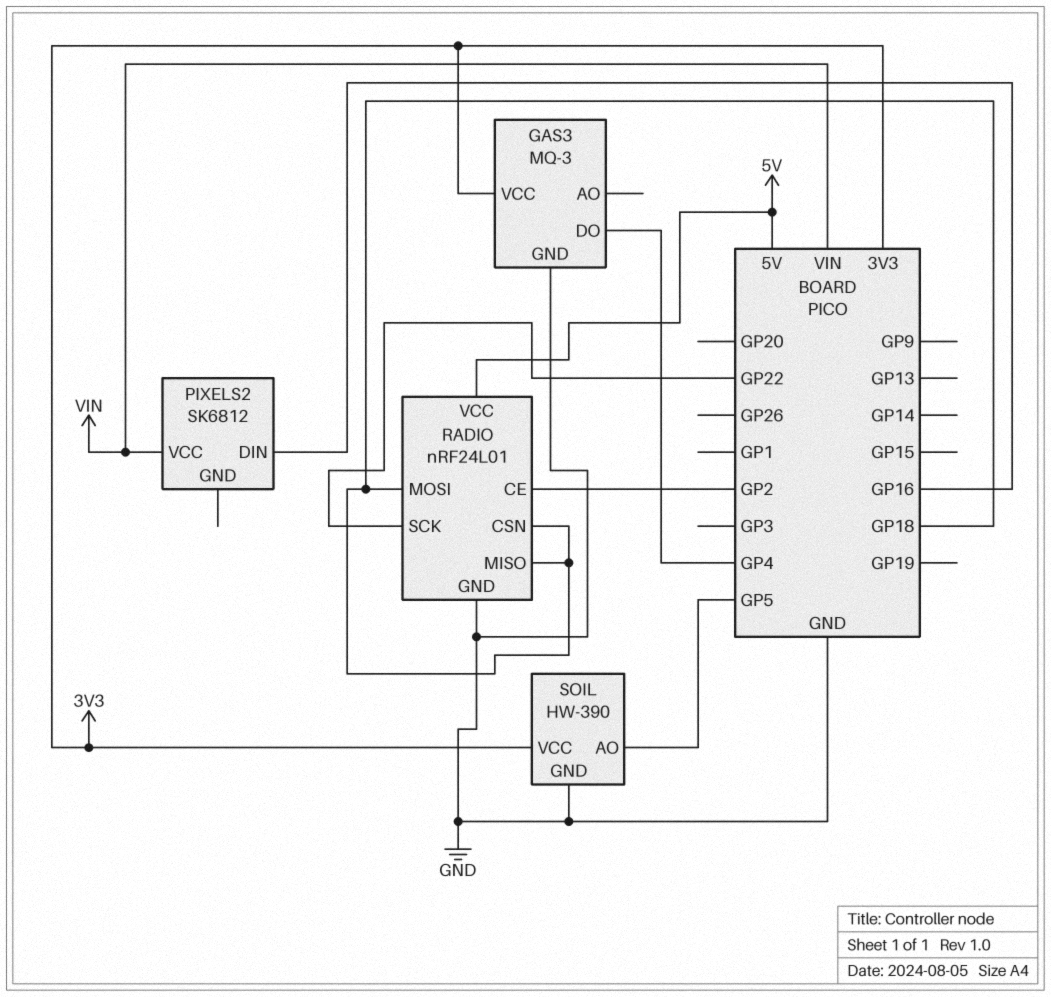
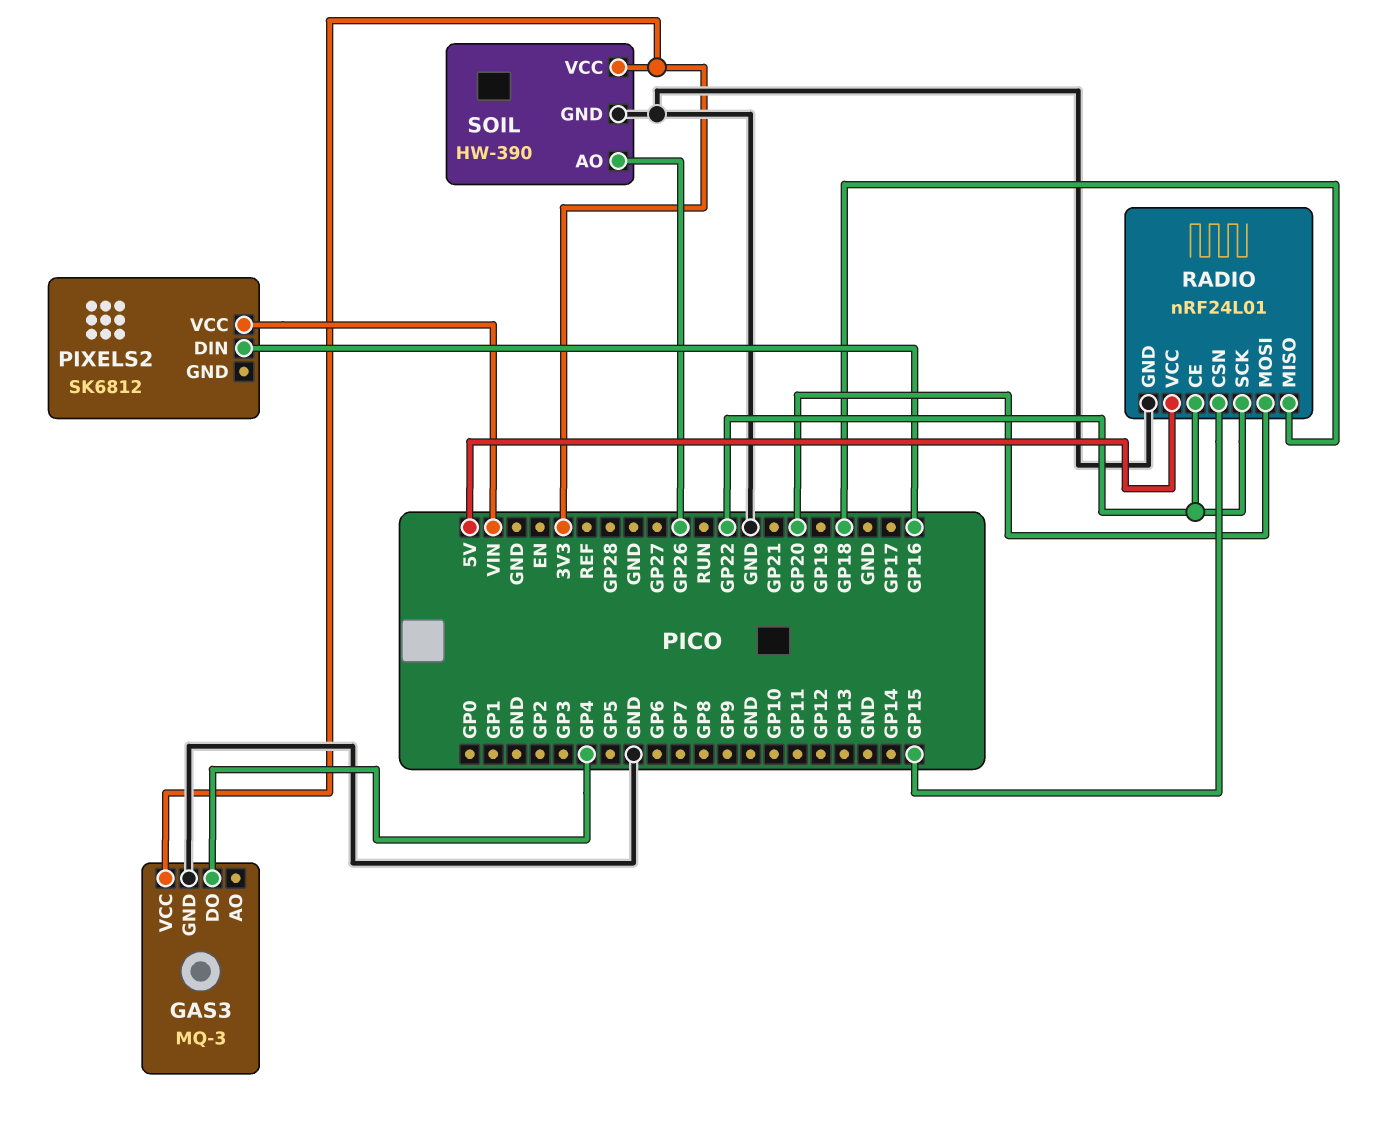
RADIO pin CE: GP2 -> GP22
RADIO pin CSN: GP18 -> GP15
RADIO pin MOSI: GP18 -> GP20
SOIL pin AO: GP5 -> GP26

